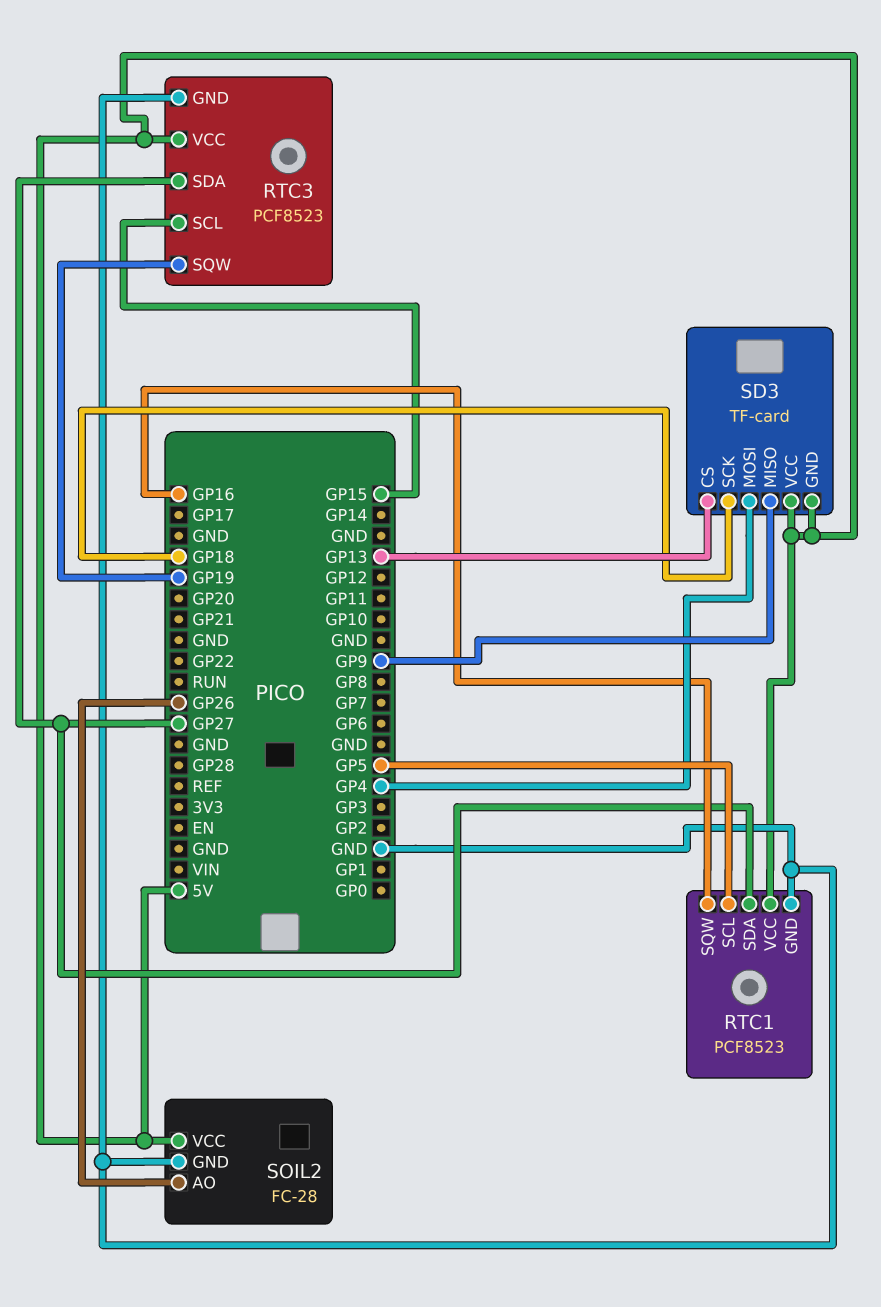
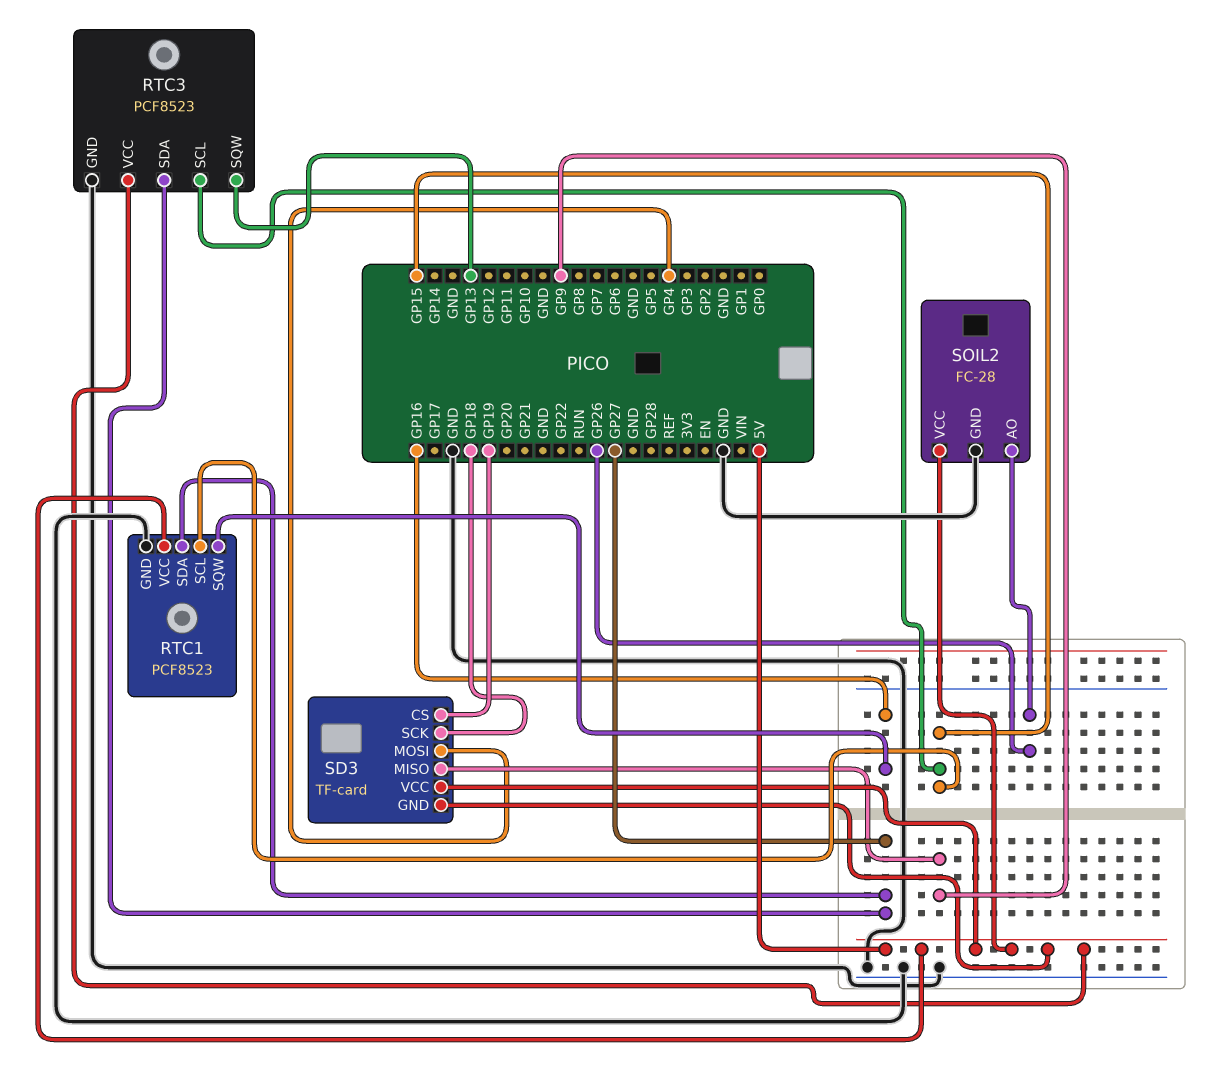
RTC1 pin SCL: GP5 -> GP15
RTC3 pin SQW: GP19 -> GP13
SD3 pin CS: GP13 -> GP19

